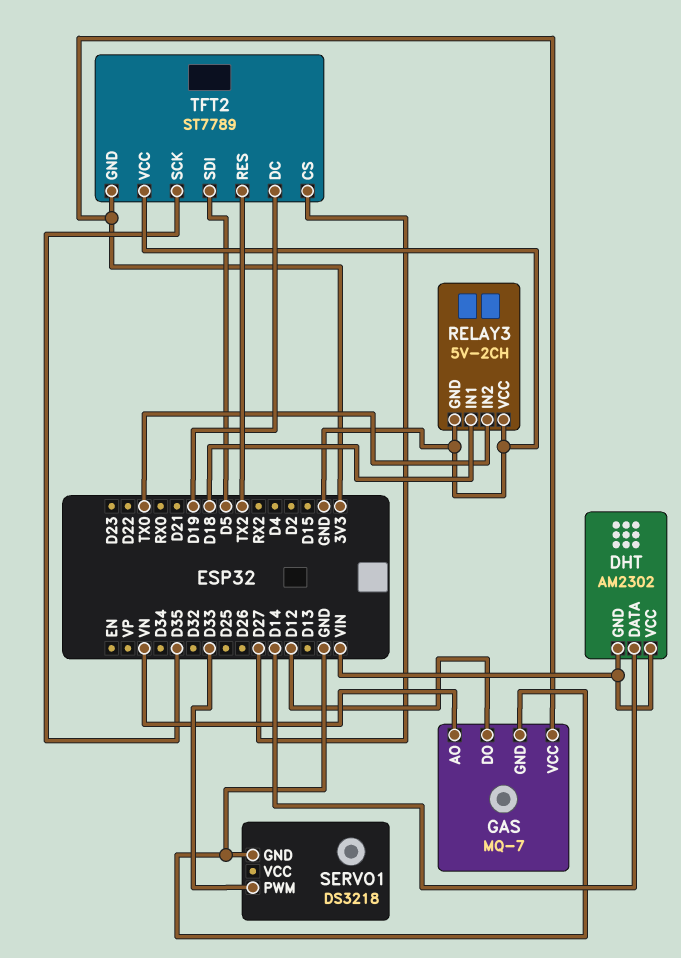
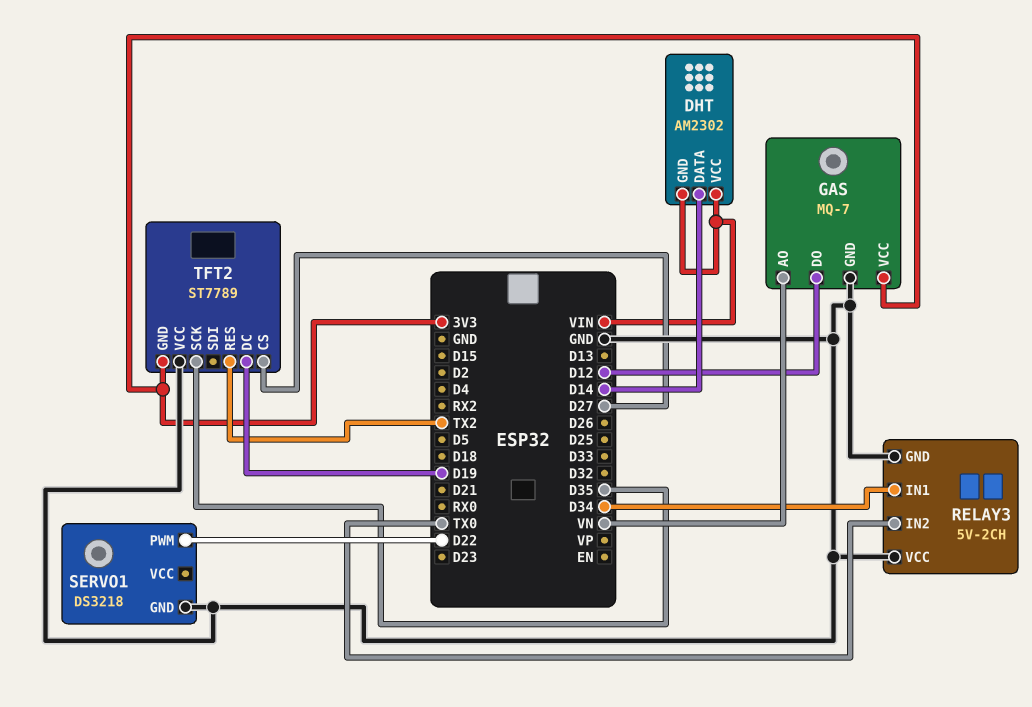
RELAY3 pin IN1: D18 -> D34
SERVO1 pin PWM: D33 -> D22
TFT2 pin SDI: D5 -> none

